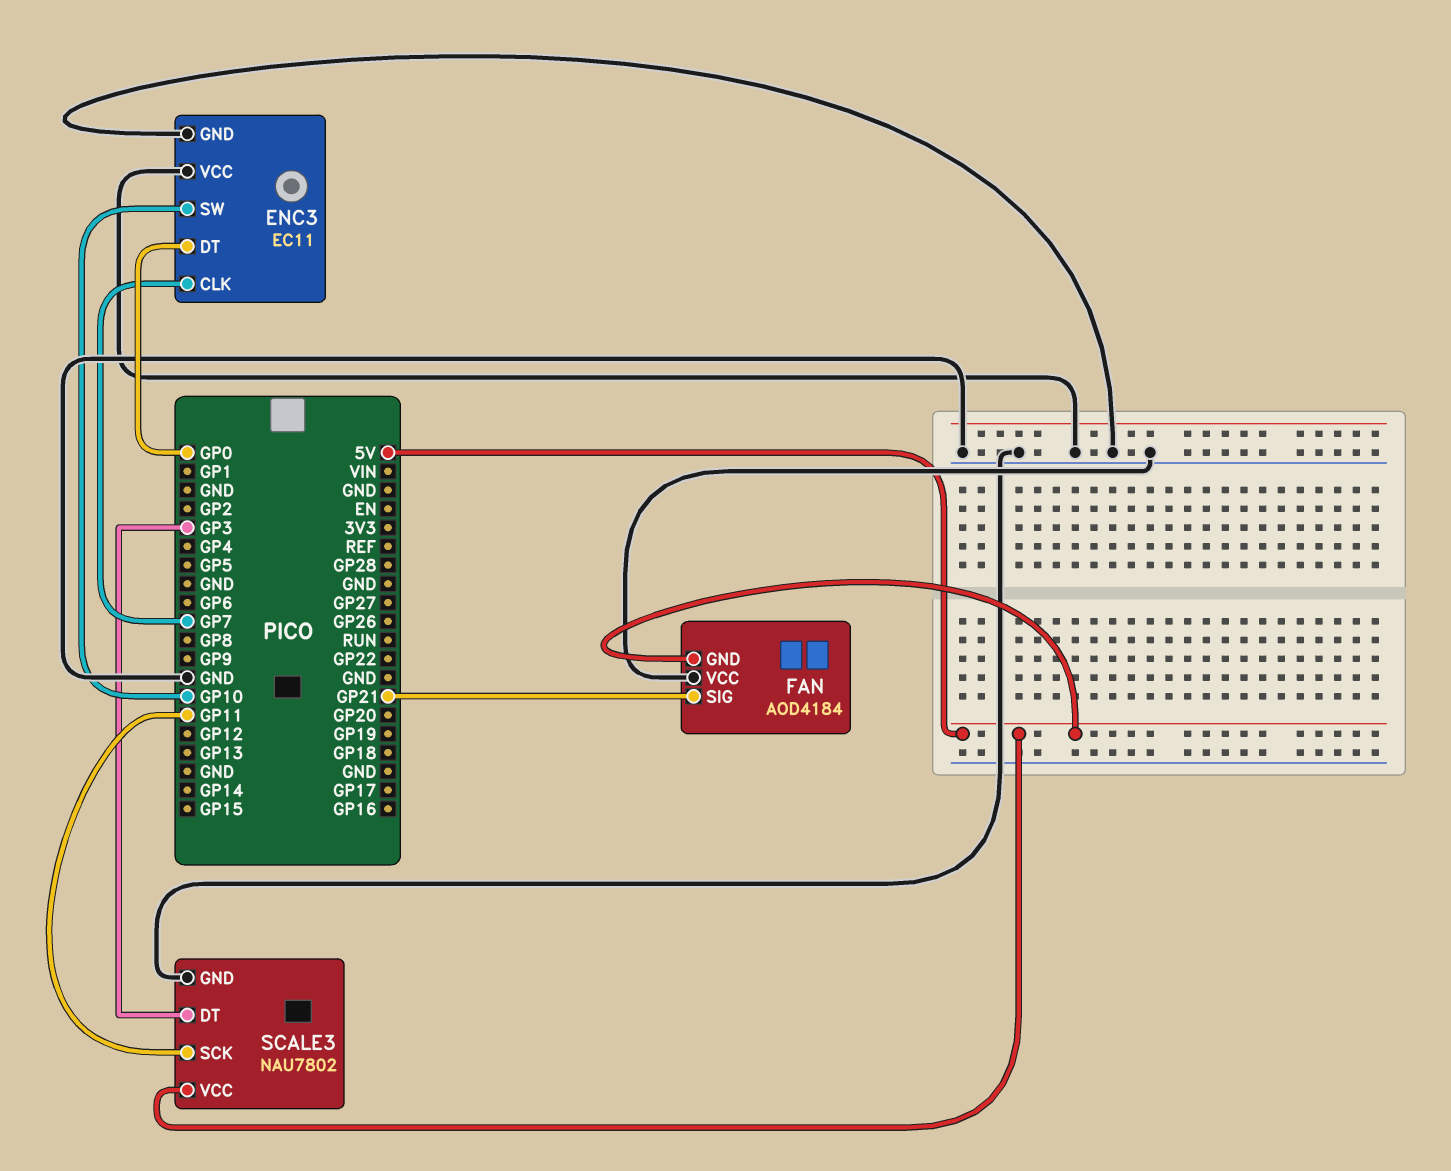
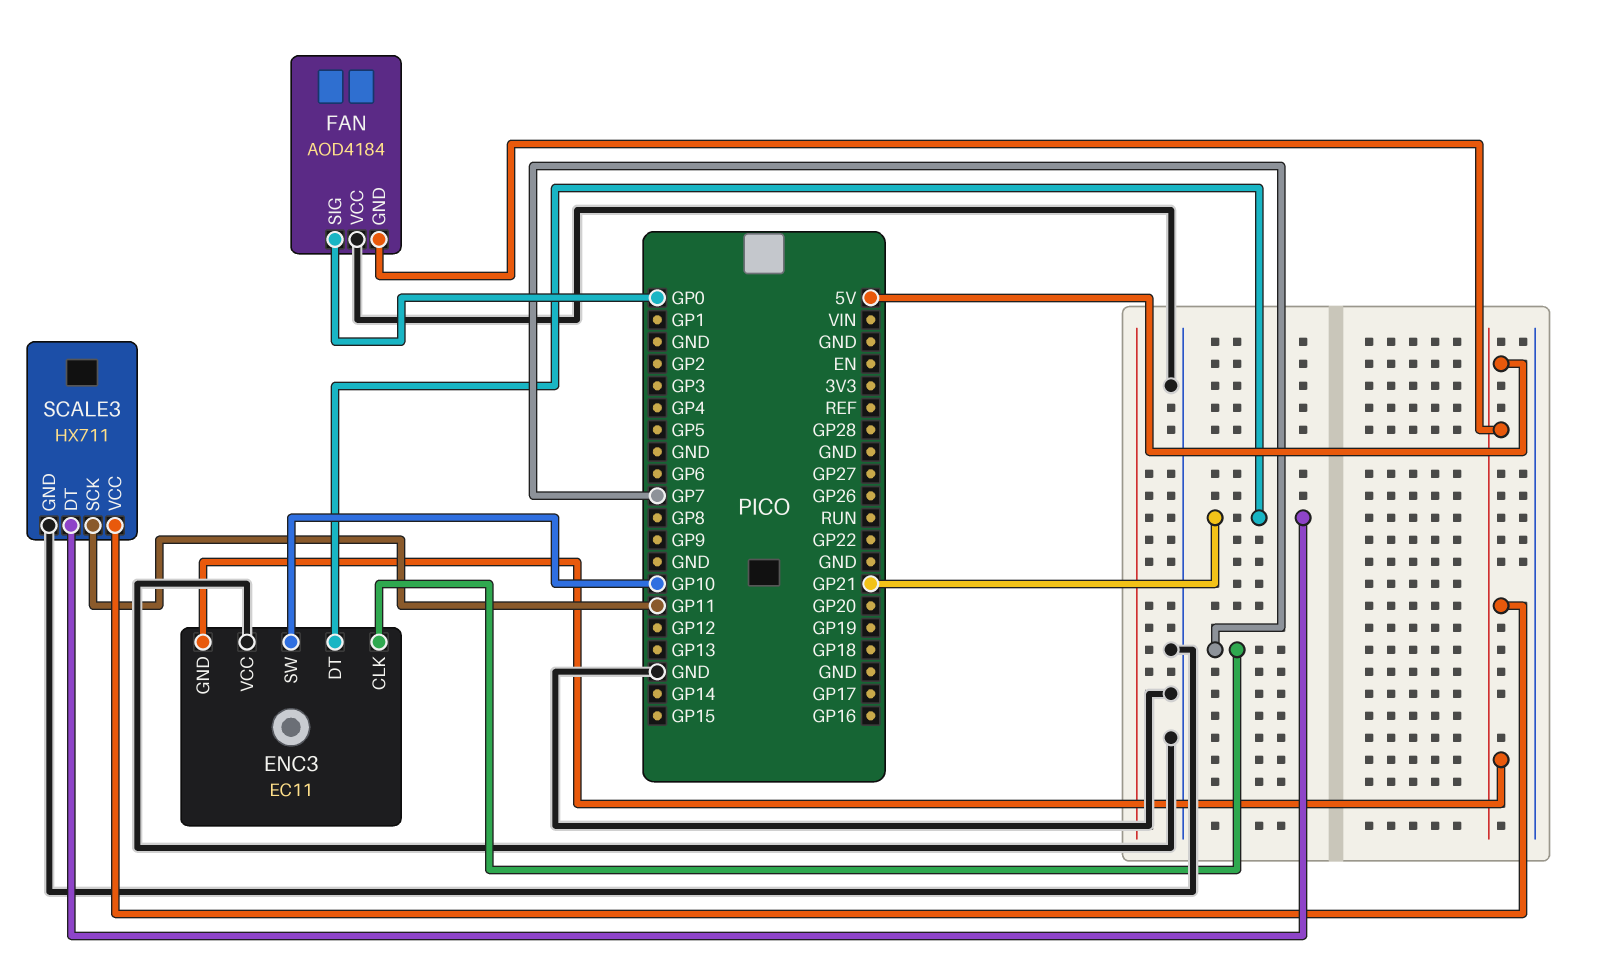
ENC3 pin DT: GP0 -> GP21
ENC3 pin GND: GND -> 5V
FAN pin SIG: GP21 -> GP0
SCALE3: NAU7802 -> HX711
SCALE3 pin DT: GP3 -> GP21

